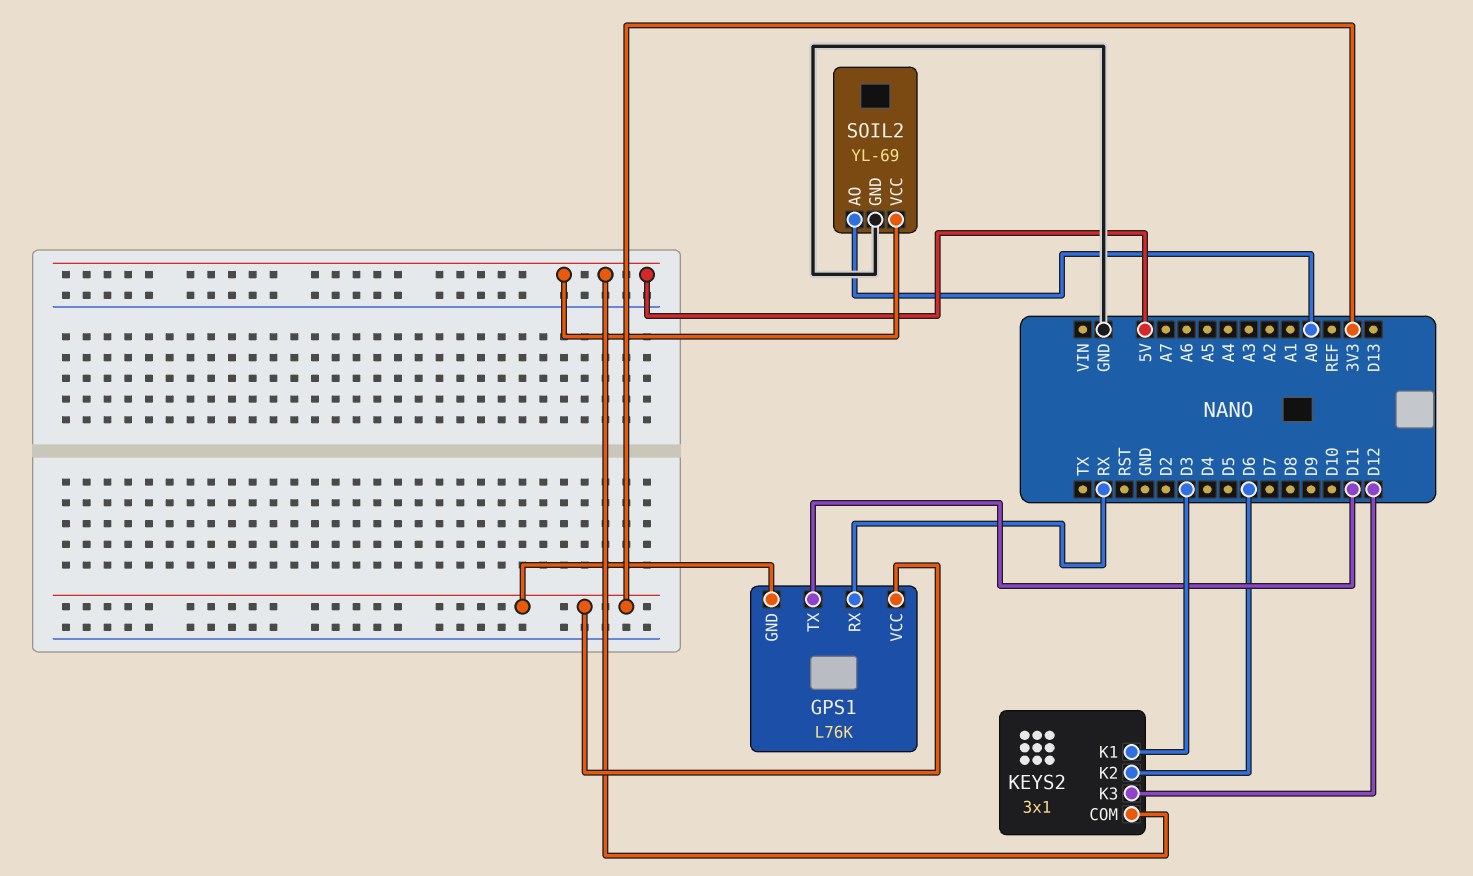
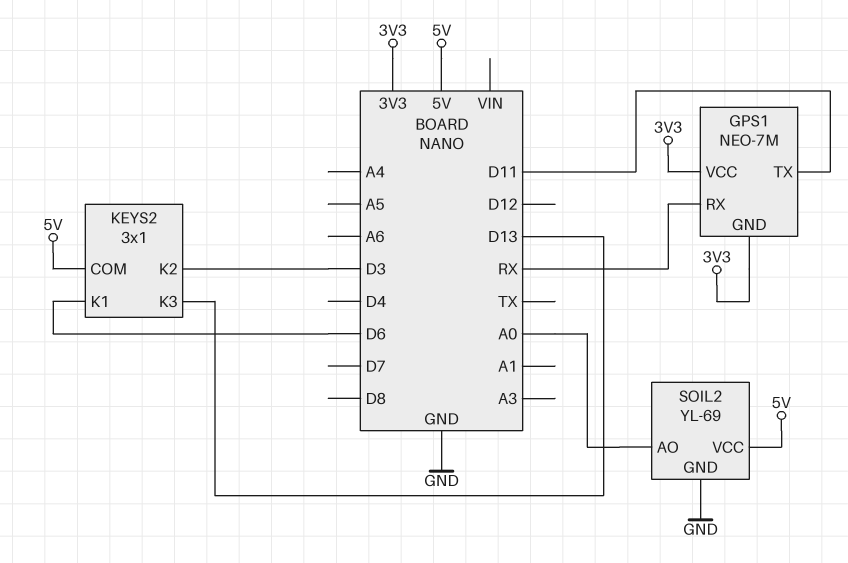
GPS1: L76K -> NEO-7M
KEYS2 pin K1: D3 -> D6
KEYS2 pin K2: D6 -> D3
KEYS2 pin K3: D12 -> D13

